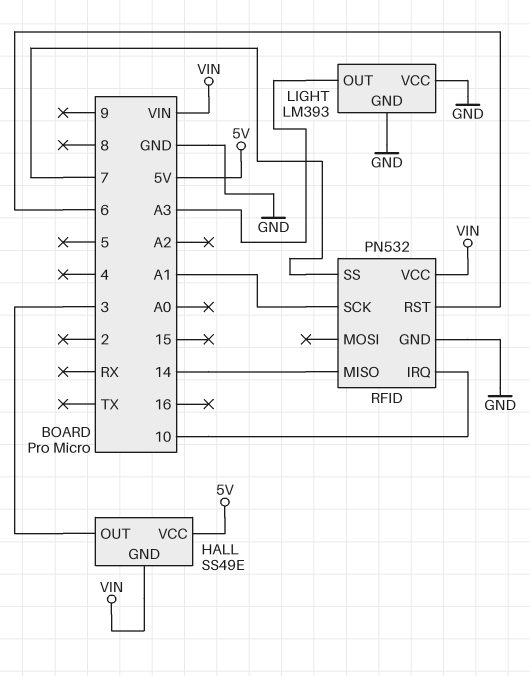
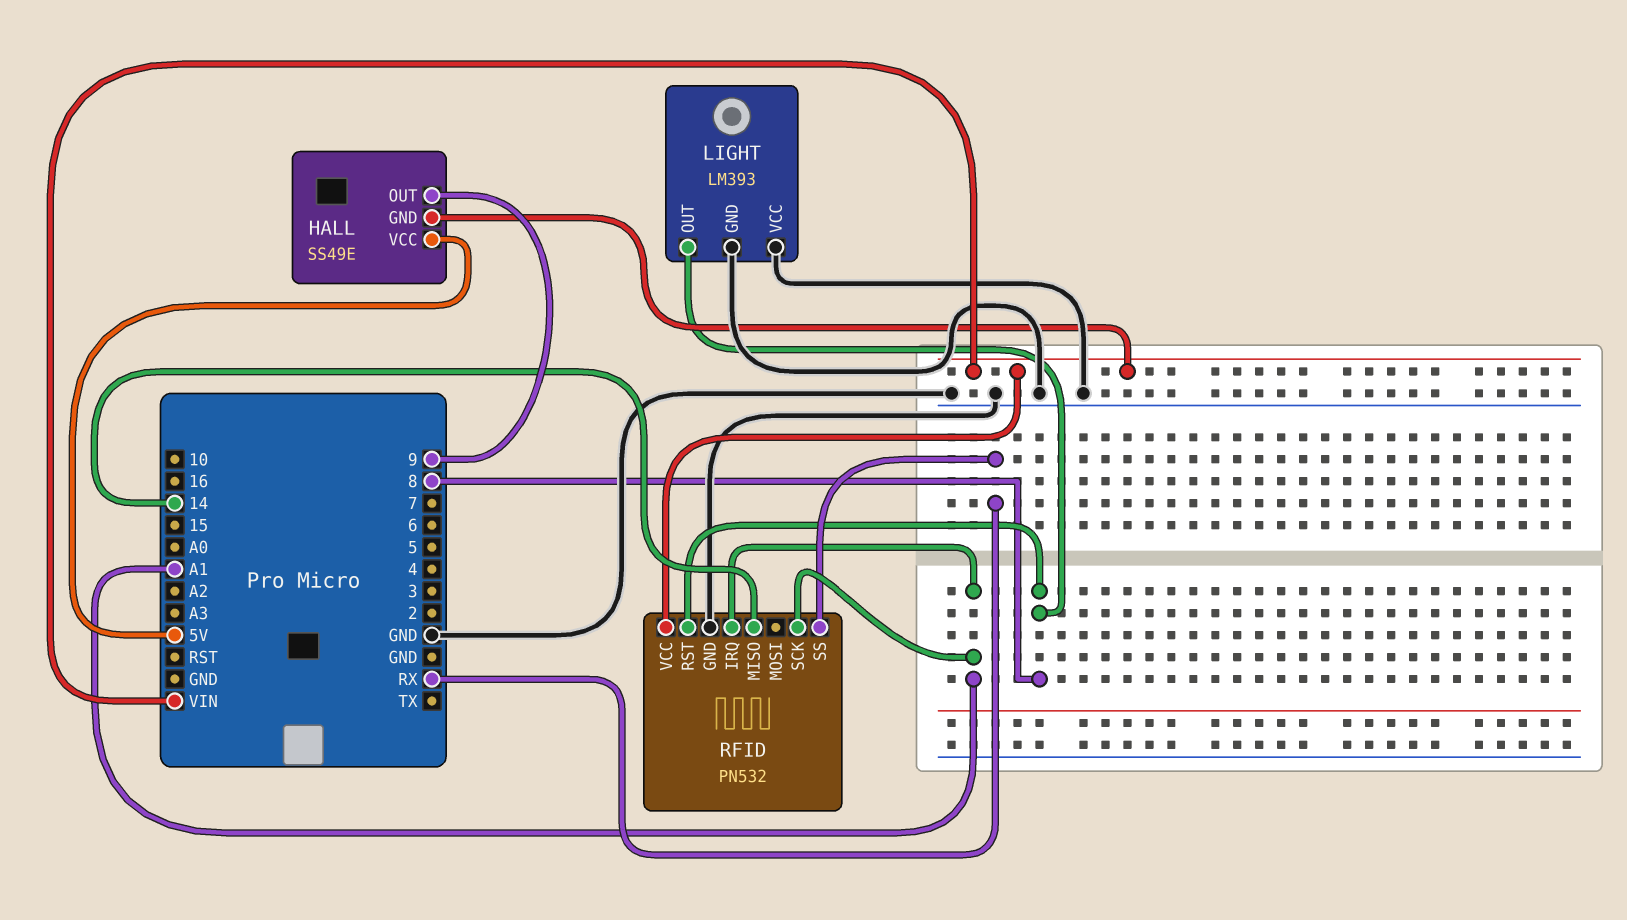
HALL pin OUT: 3 -> 9
LIGHT pin OUT: A3 -> 8
RFID pin IRQ: 10 -> A1
RFID pin RST: 6 -> 8
RFID pin SS: 7 -> RX

